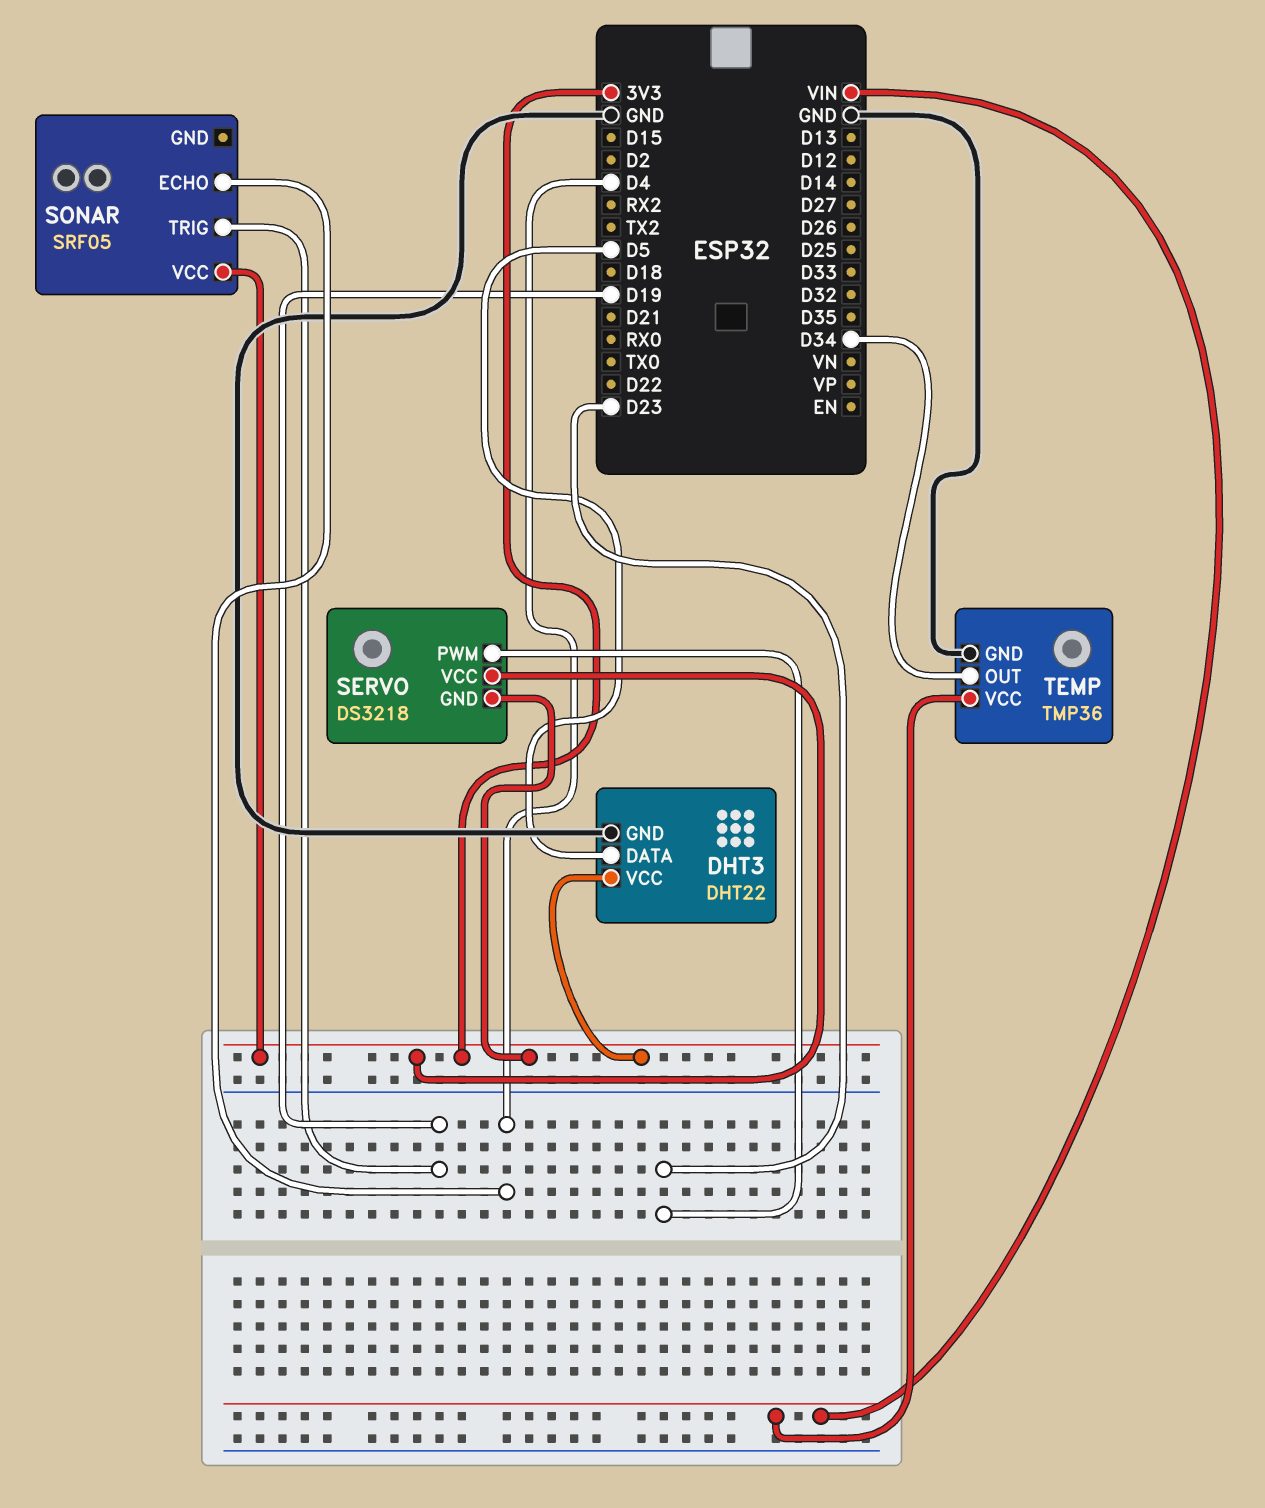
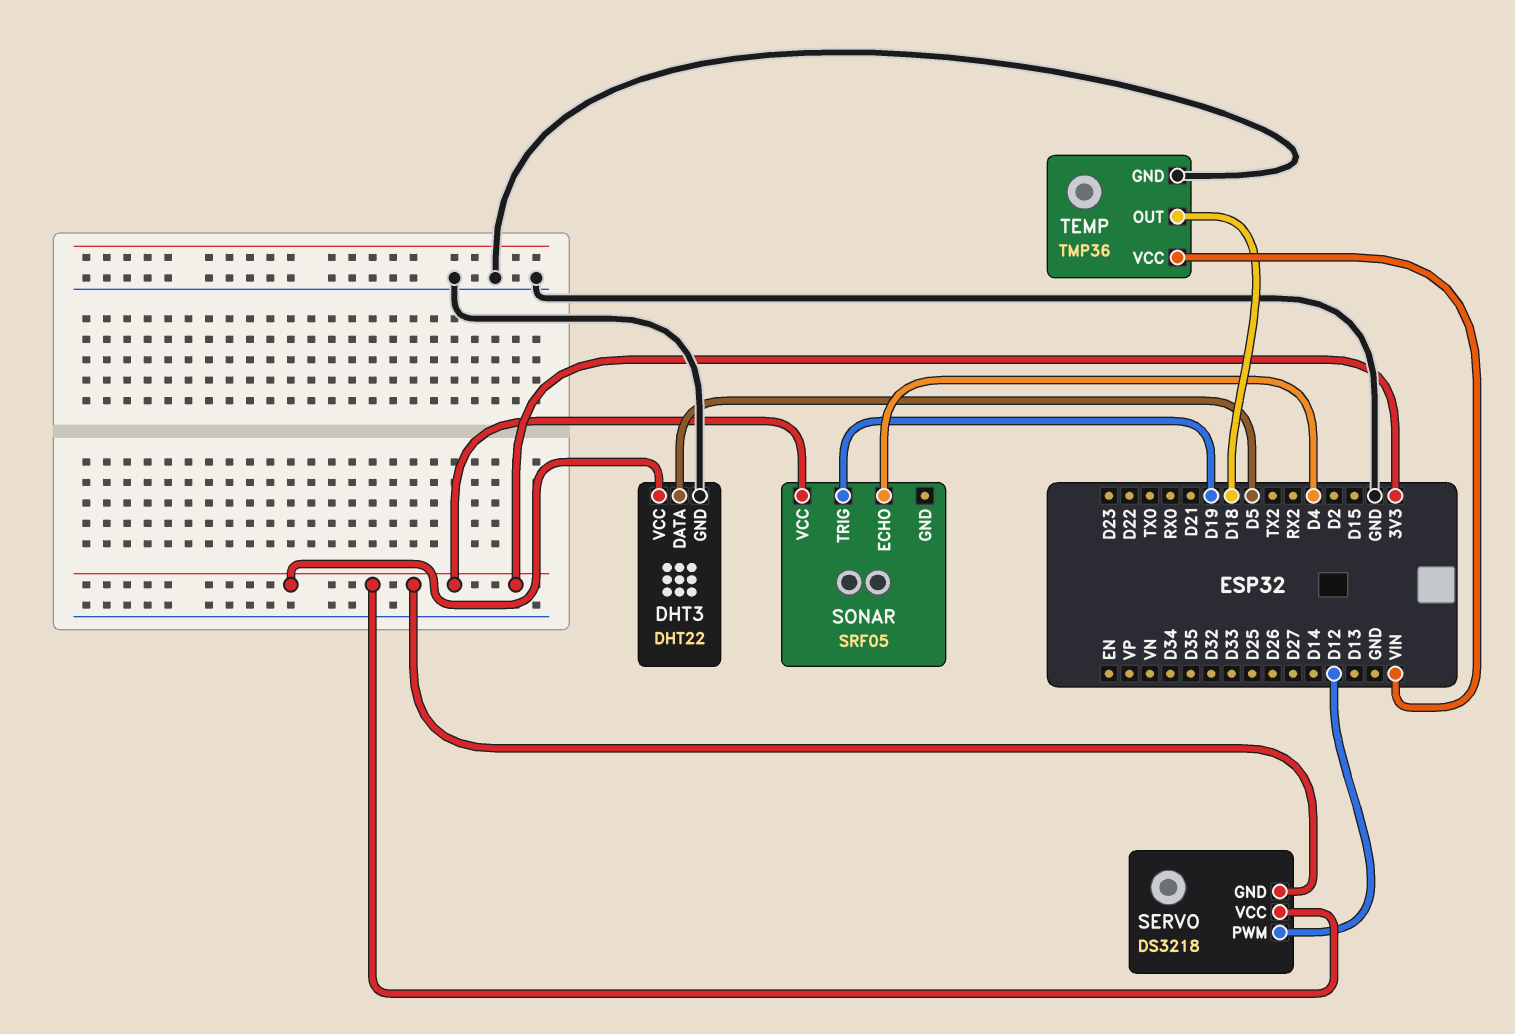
SERVO pin PWM: D23 -> D12
TEMP pin OUT: D34 -> D18

